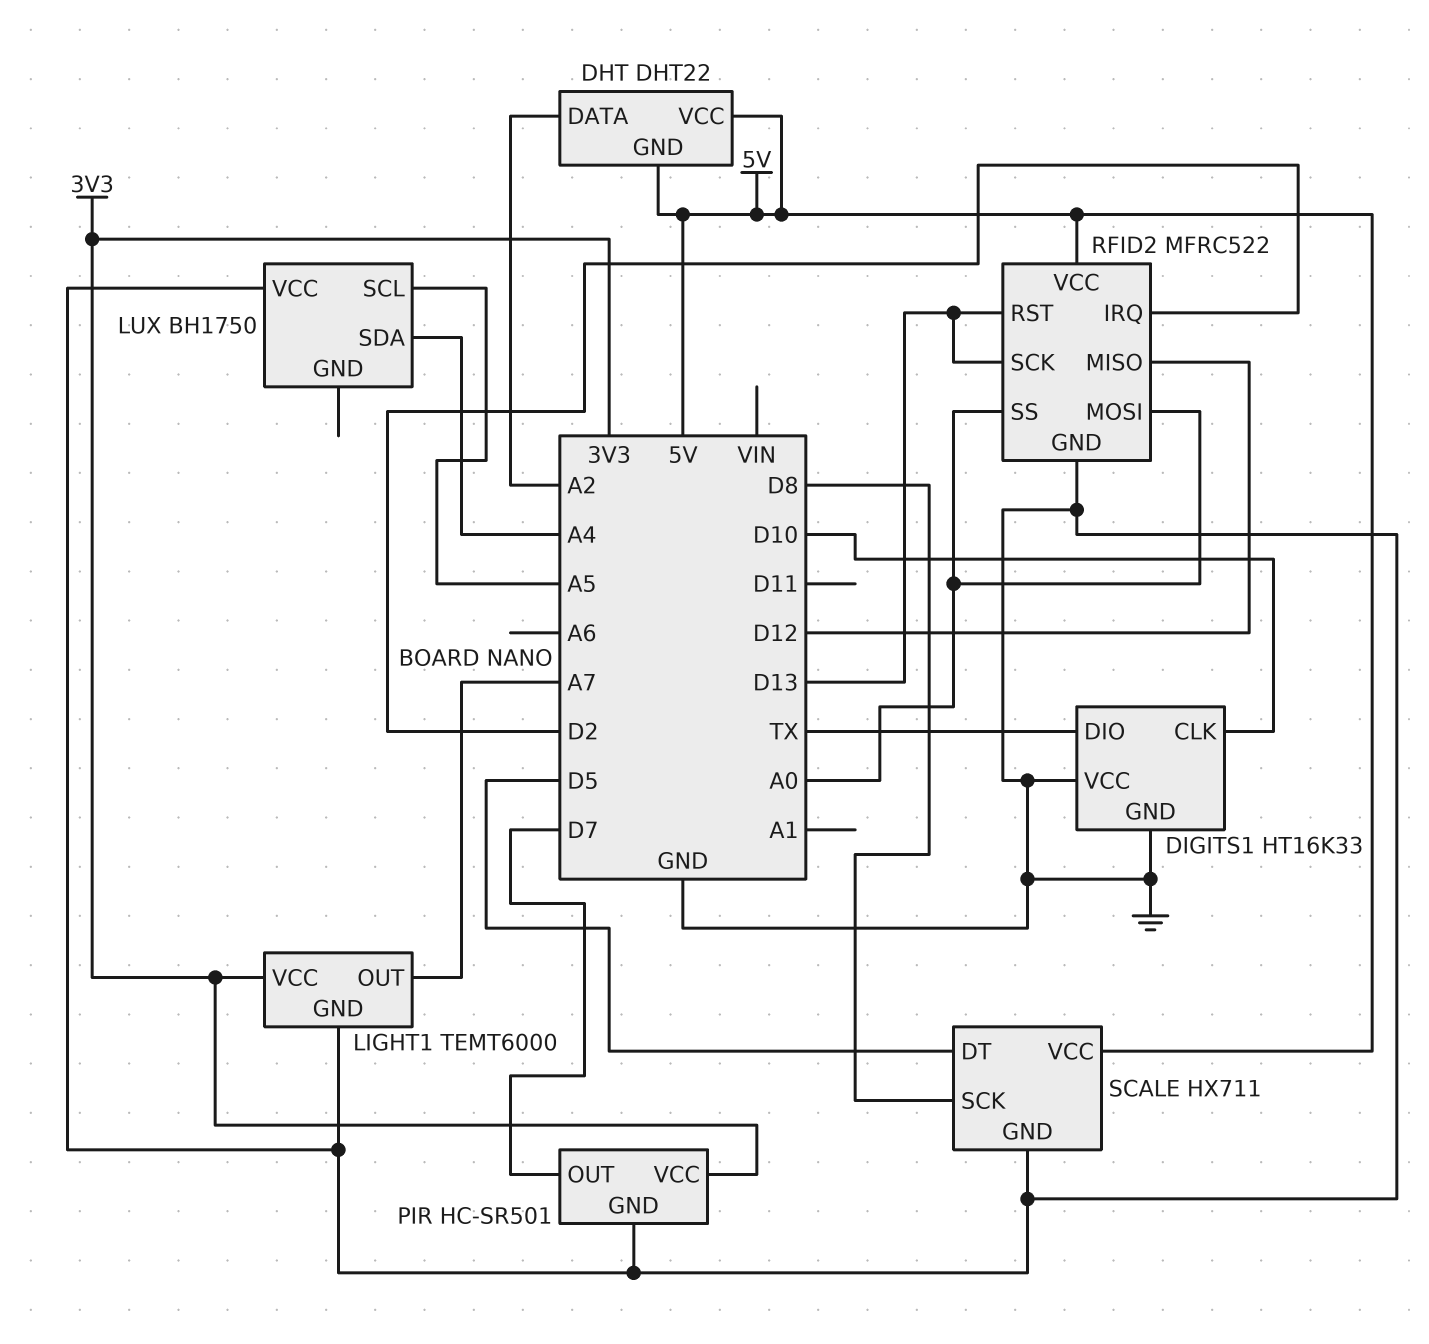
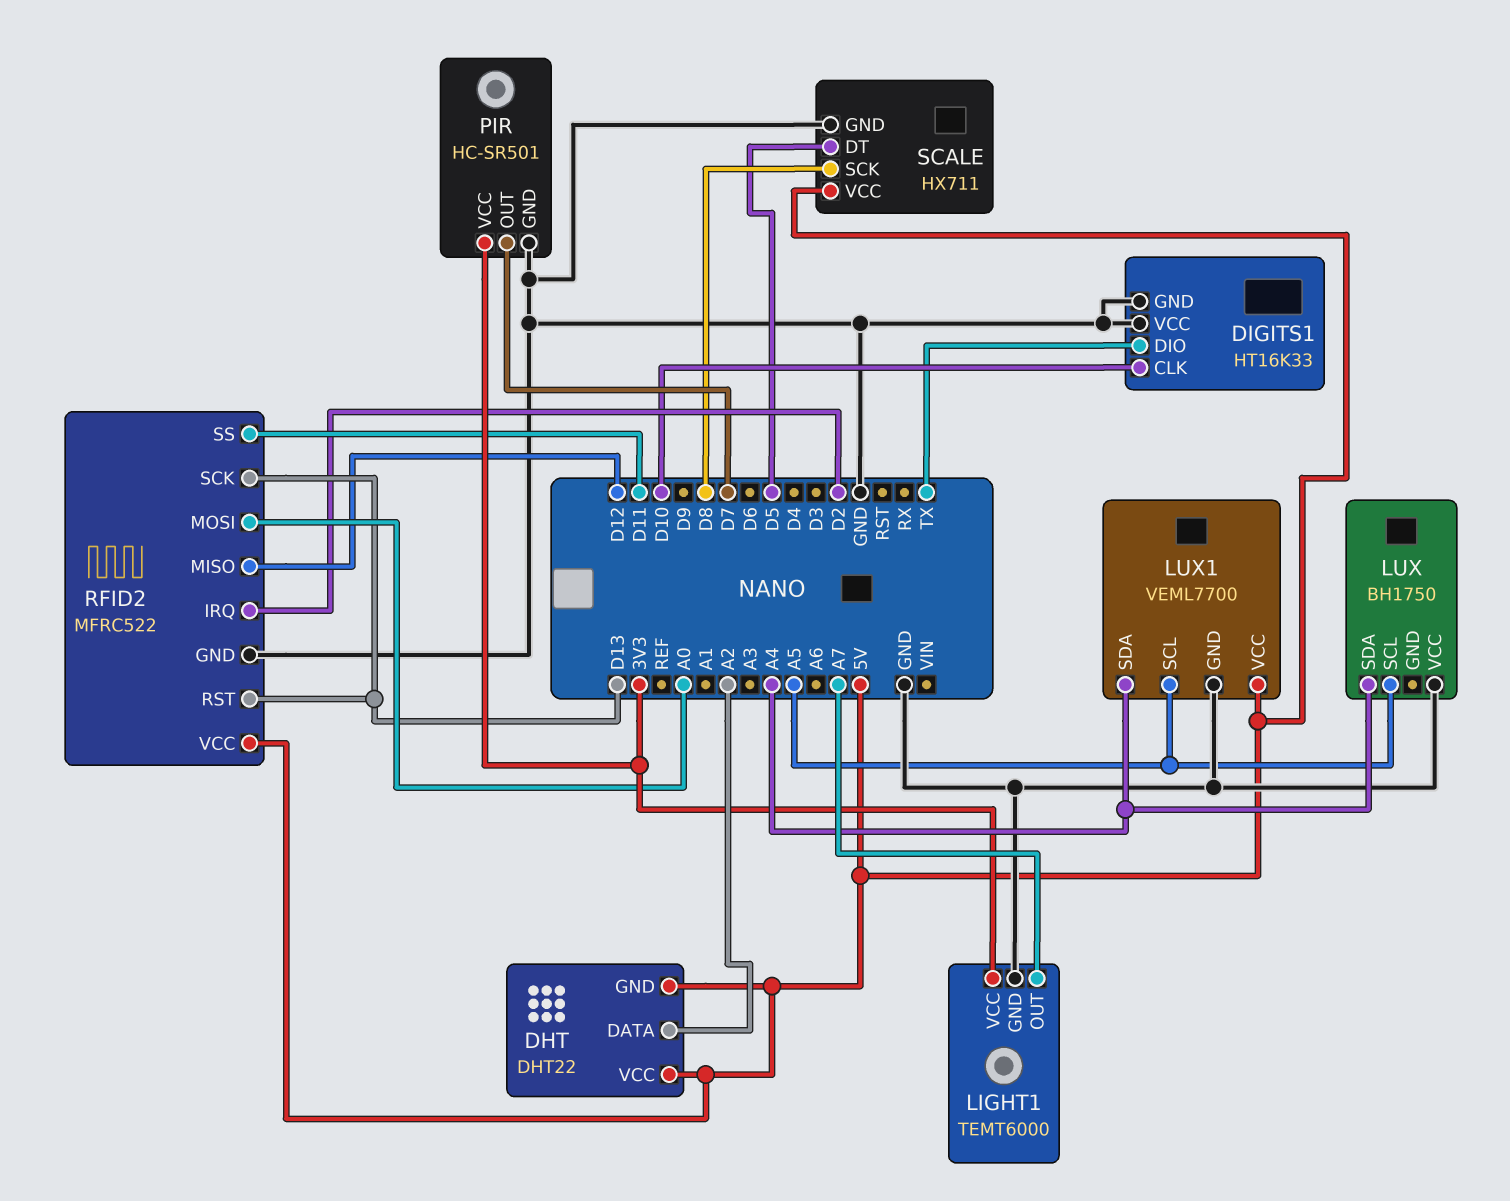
LUX1: none -> VEML7700
LUX1 pin GND: none -> GND
LUX1 pin SCL: none -> A5
LUX1 pin SDA: none -> A4
LUX1 pin VCC: none -> 5V
RFID2 pin SS: A0 -> D11

